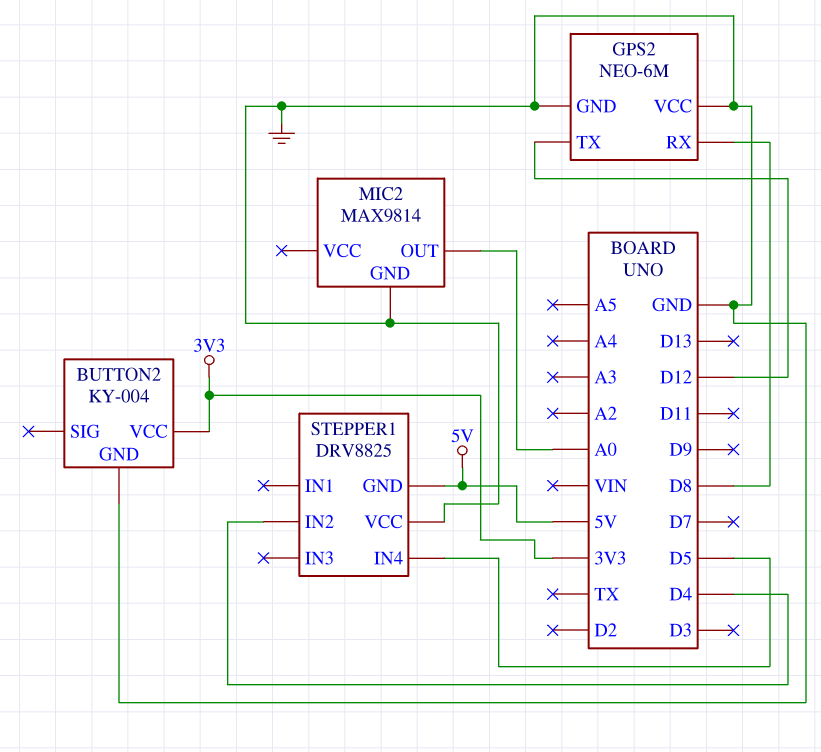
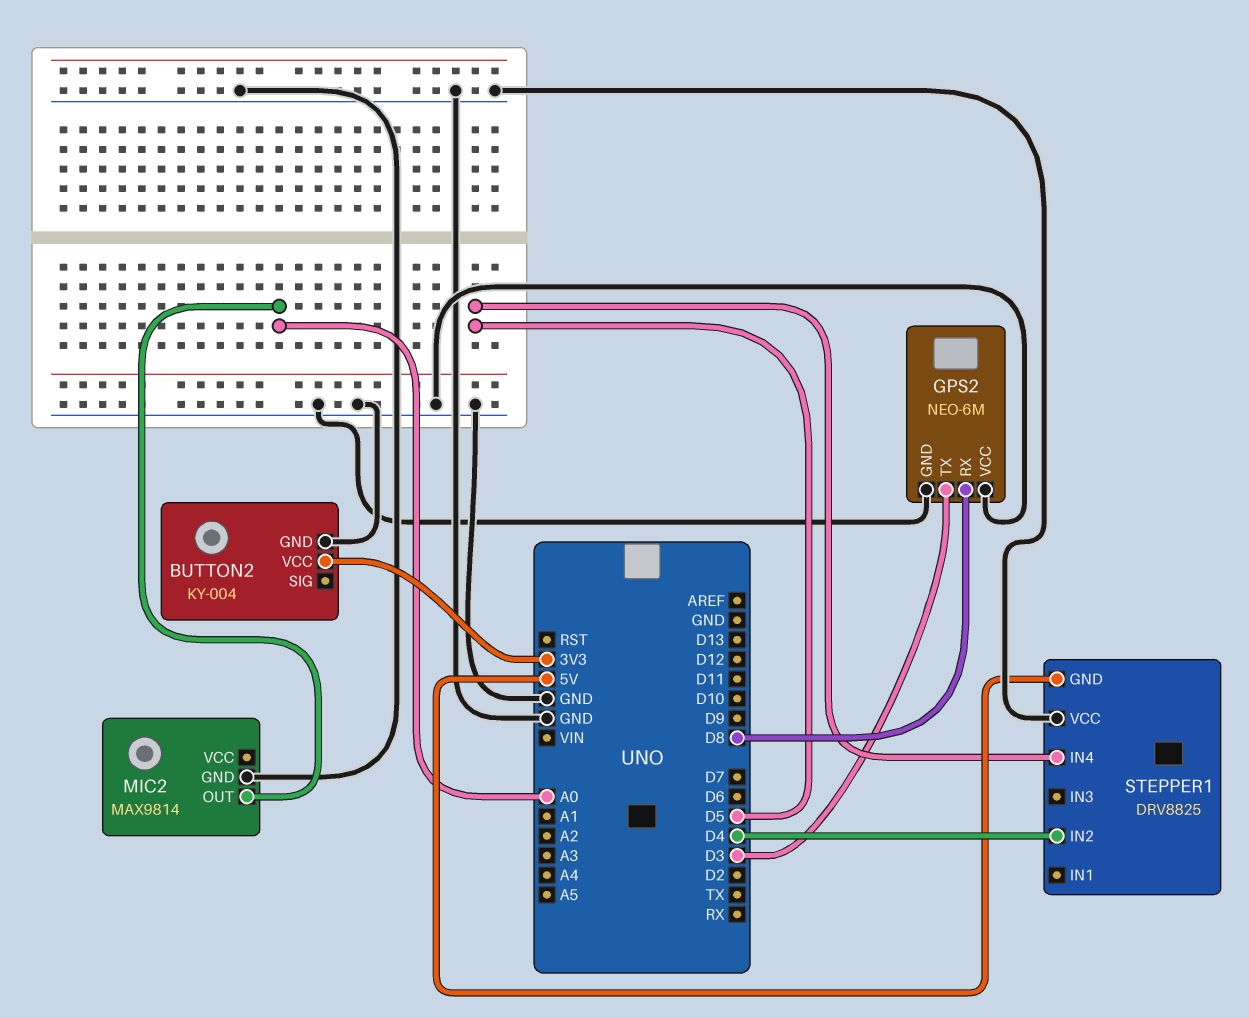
GPS2 pin TX: D12 -> D3

